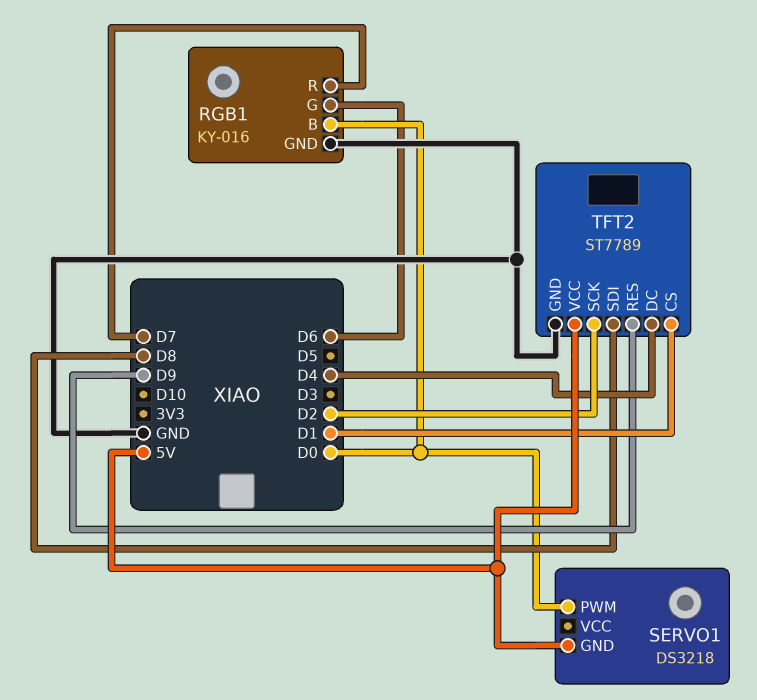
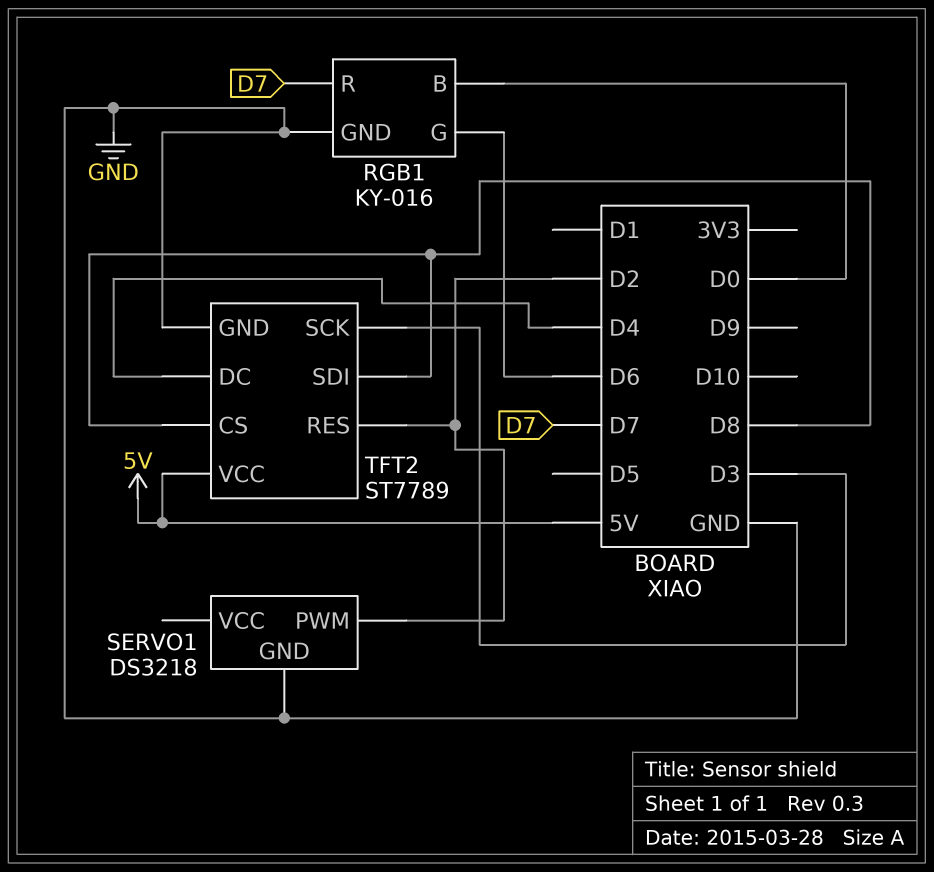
SERVO1 pin GND: 5V -> GND
SERVO1 pin PWM: D0 -> D2
TFT2 pin CS: D1 -> D8
TFT2 pin RES: D9 -> D2
TFT2 pin SCK: D2 -> D3

